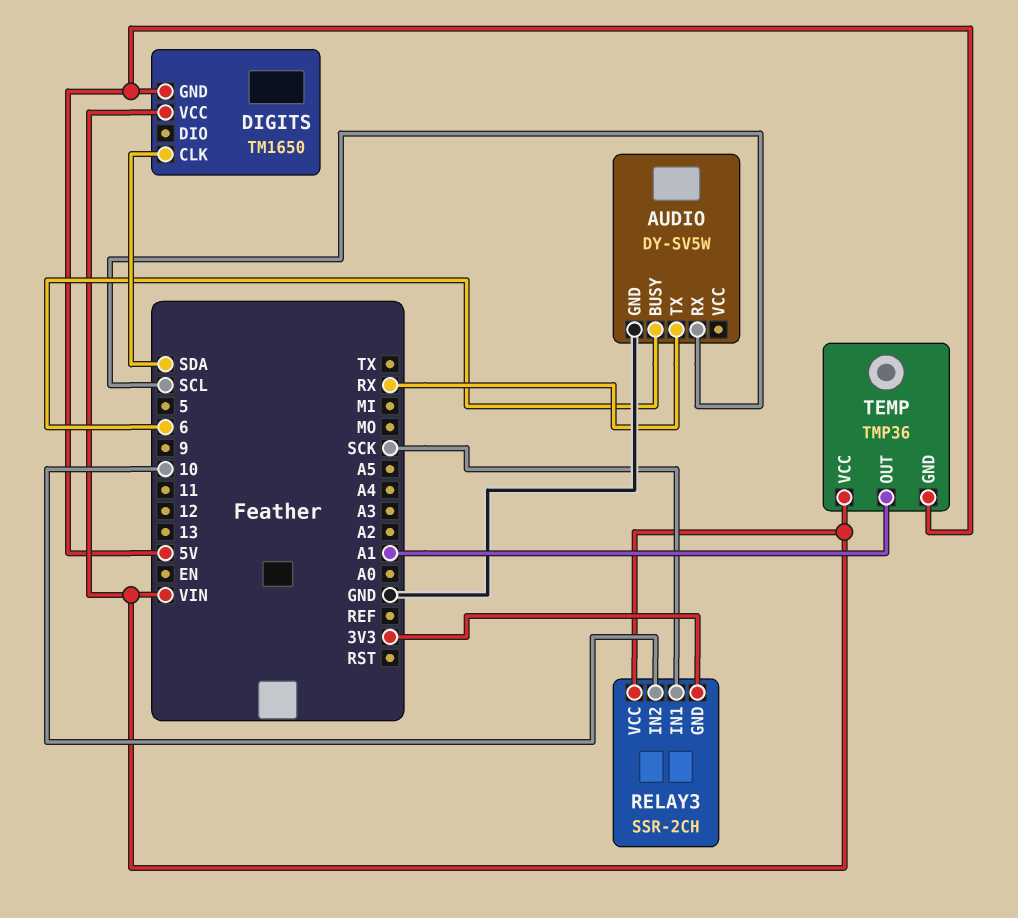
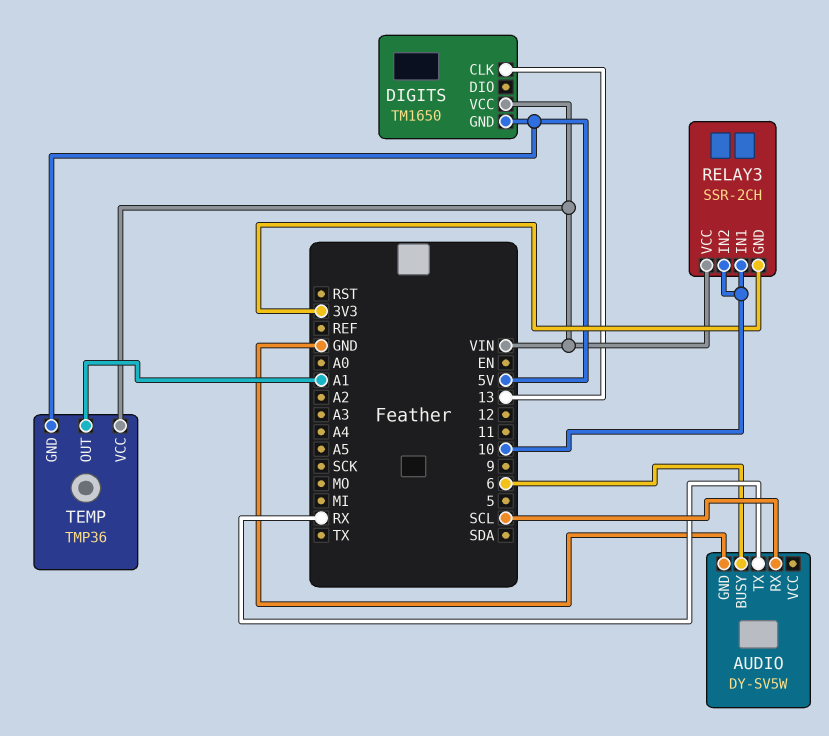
DIGITS pin CLK: SDA -> 13
RELAY3 pin IN1: SCK -> 10

